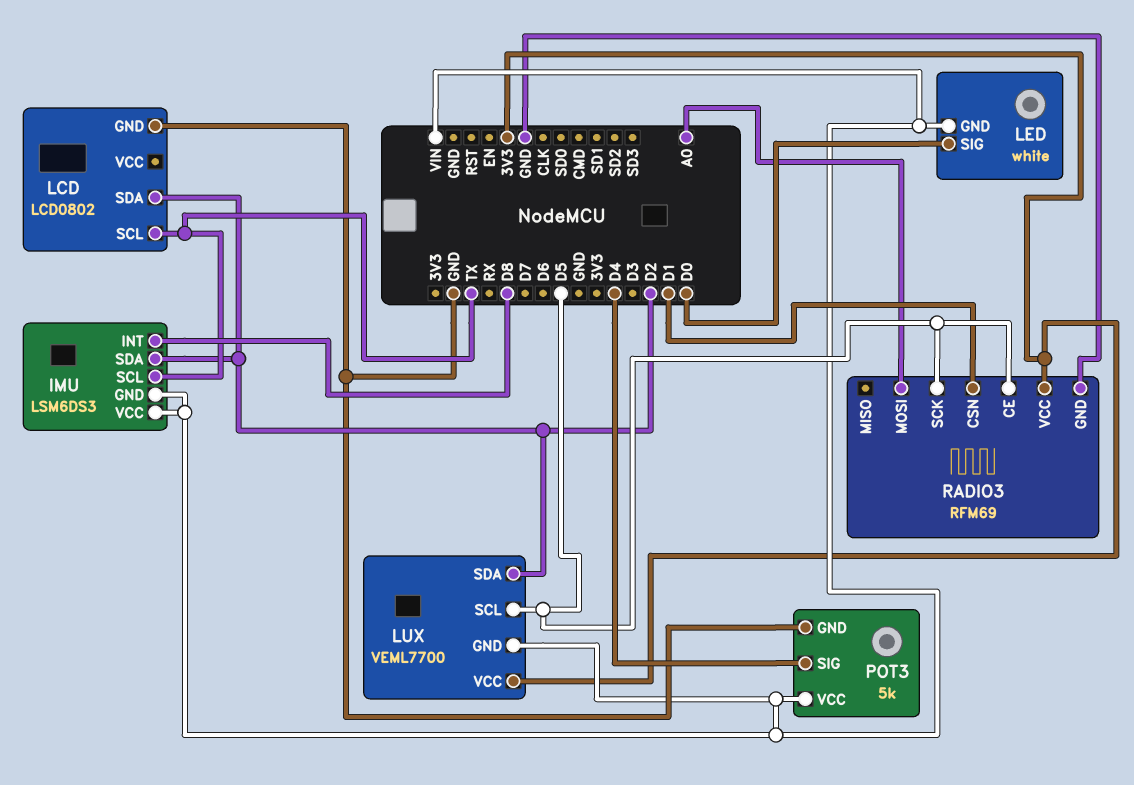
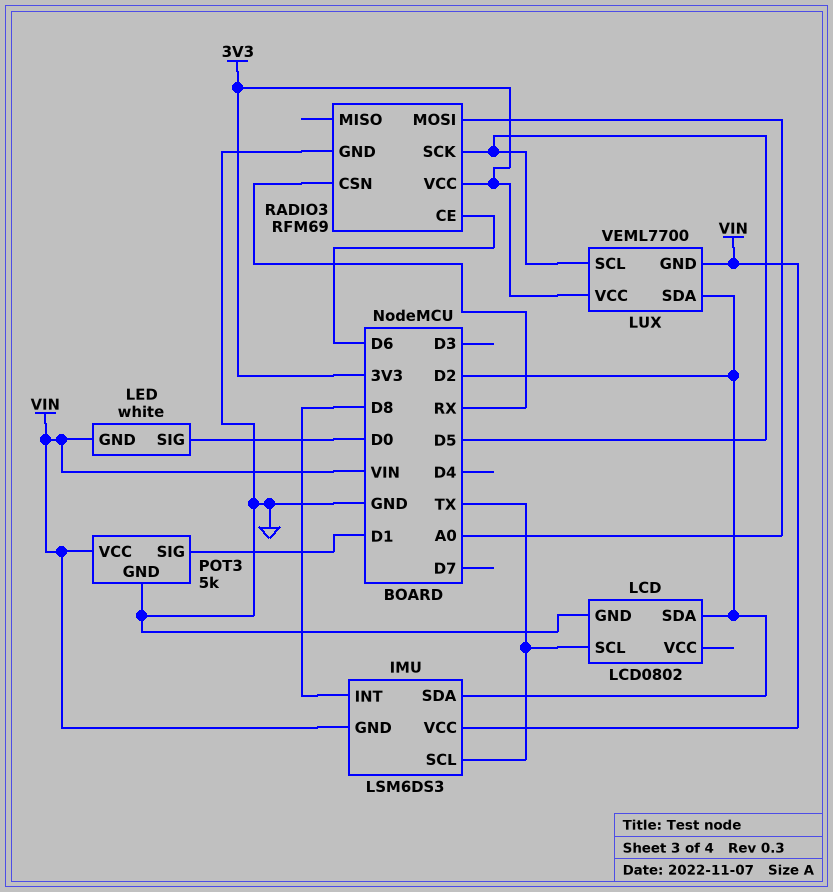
POT3 pin SIG: D4 -> D1
RADIO3 pin CE: D5 -> D6
RADIO3 pin CSN: D1 -> RX

